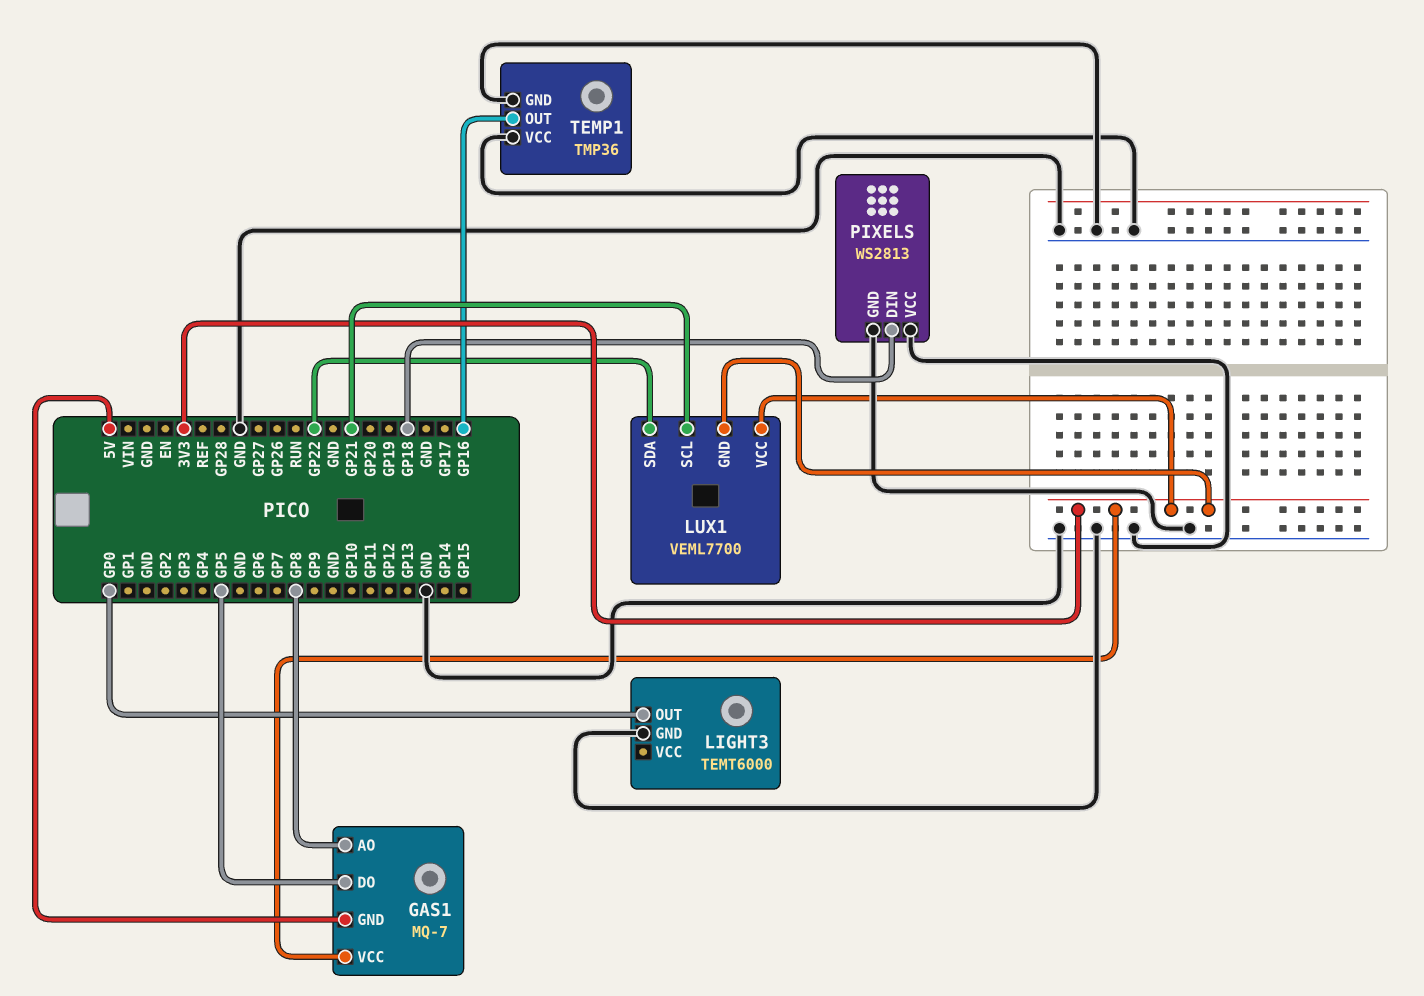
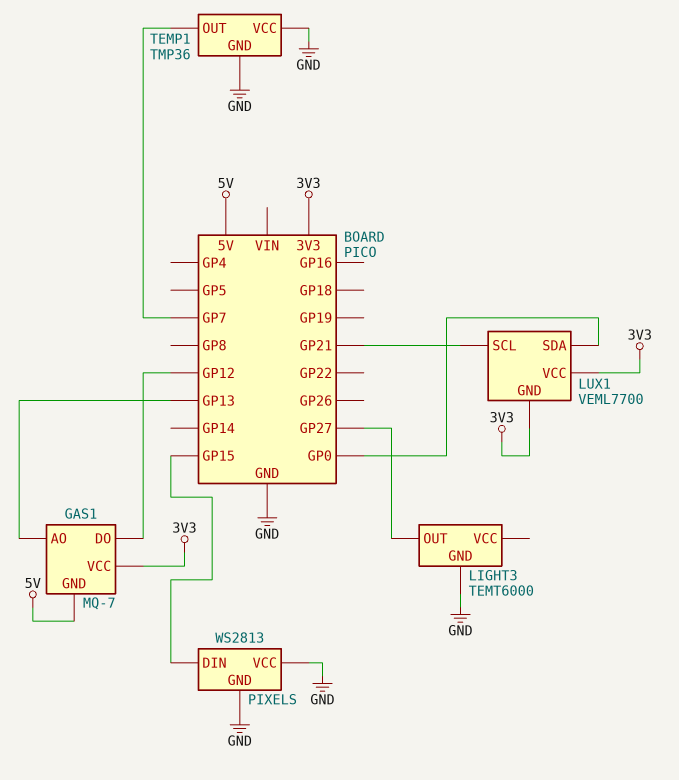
GAS1 pin AO: GP8 -> GP13
GAS1 pin DO: GP5 -> GP12
LIGHT3 pin OUT: GP0 -> GP27
LUX1 pin SDA: GP22 -> GP0
PIXELS pin DIN: GP18 -> GP15
TEMP1 pin OUT: GP16 -> GP7

